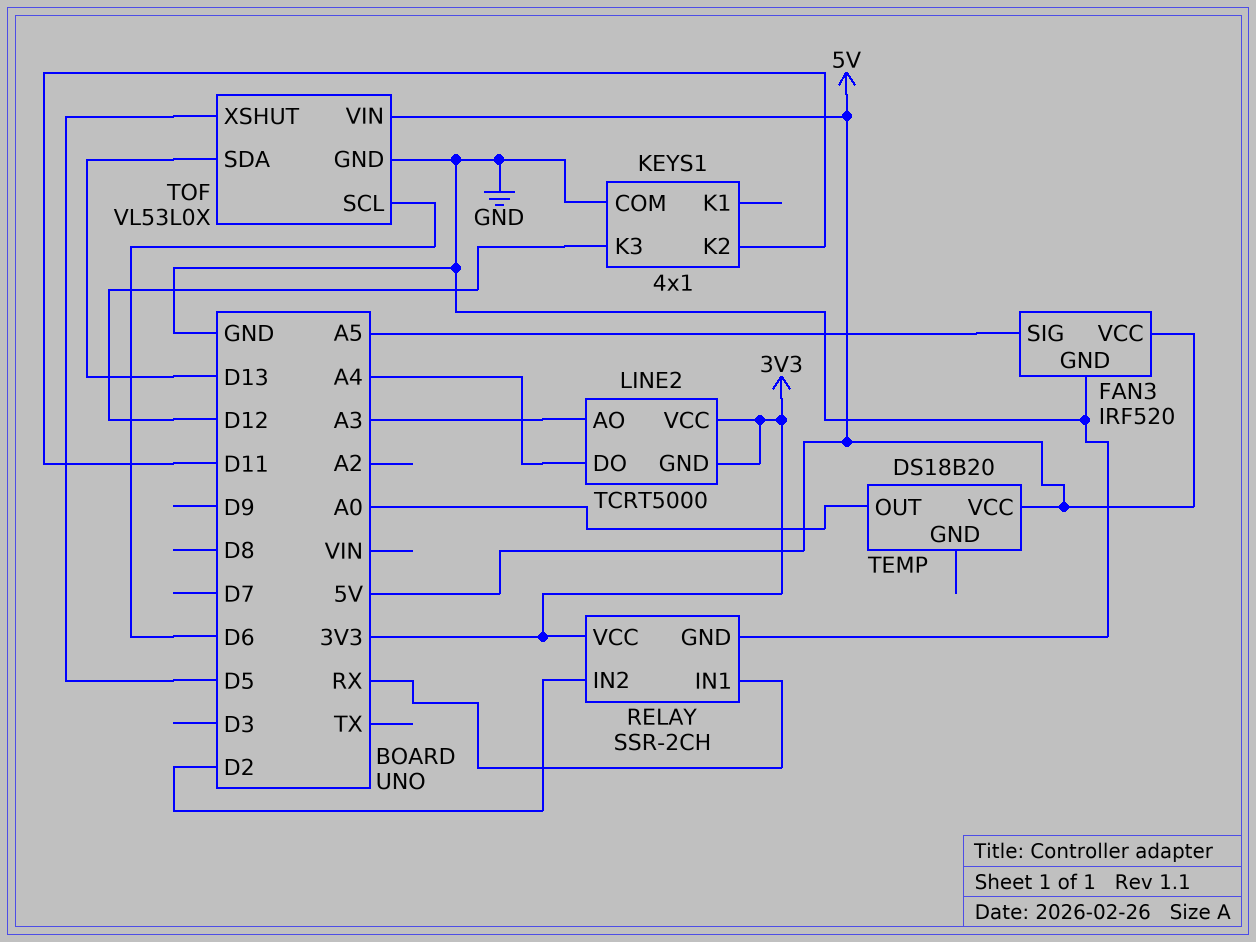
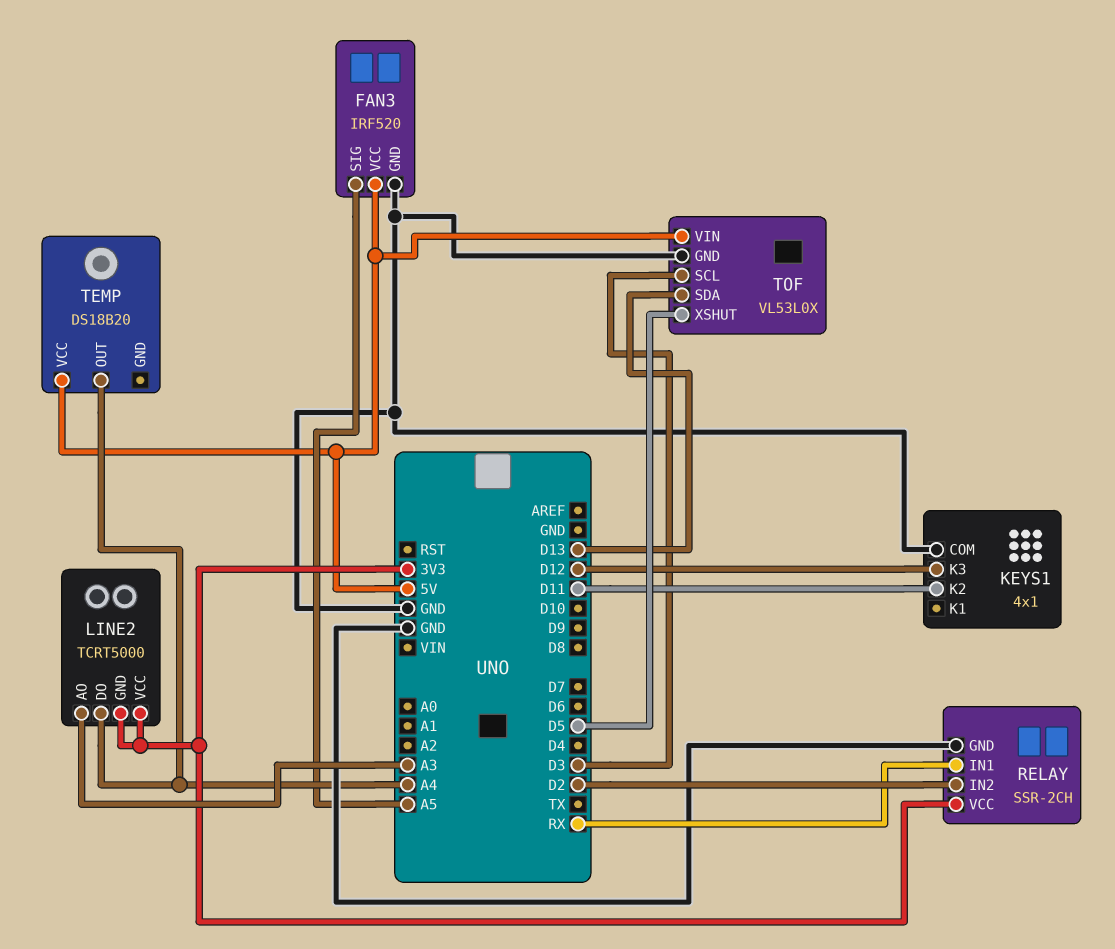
TEMP pin OUT: A0 -> A4
TOF pin SCL: D6 -> D3

